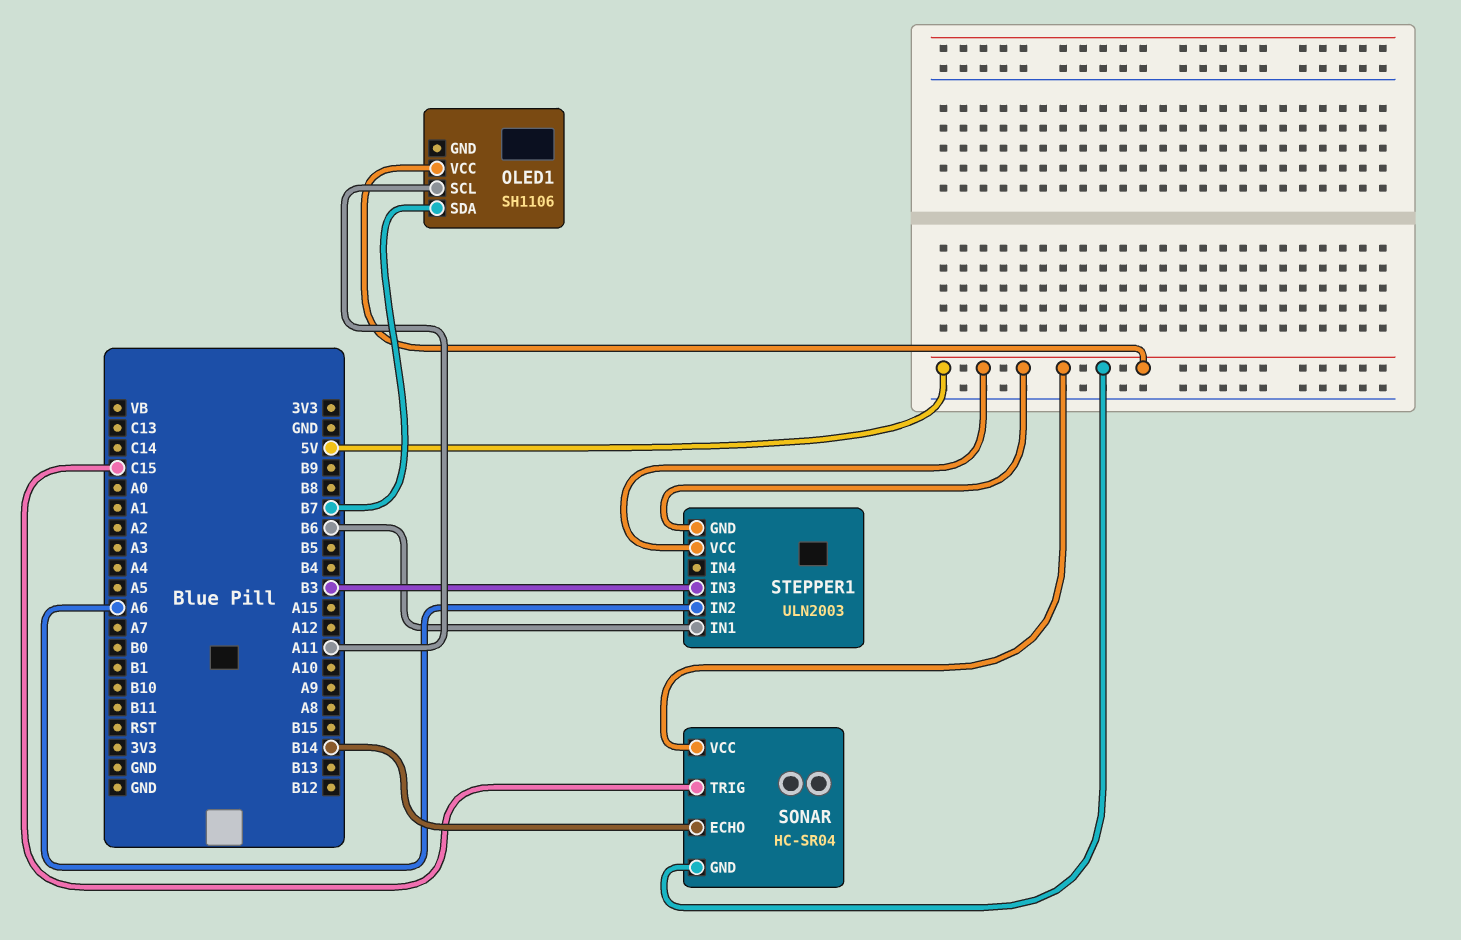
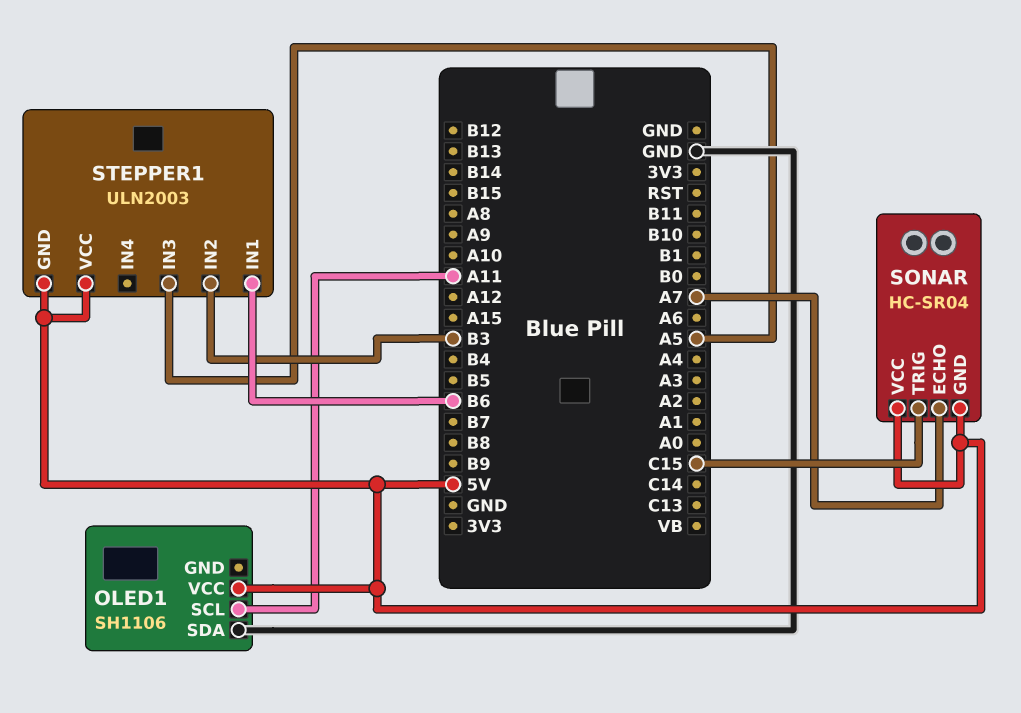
OLED1 pin SDA: B7 -> GND
SONAR pin ECHO: B14 -> A7
STEPPER1 pin IN2: A6 -> B3
STEPPER1 pin IN3: B3 -> A5

